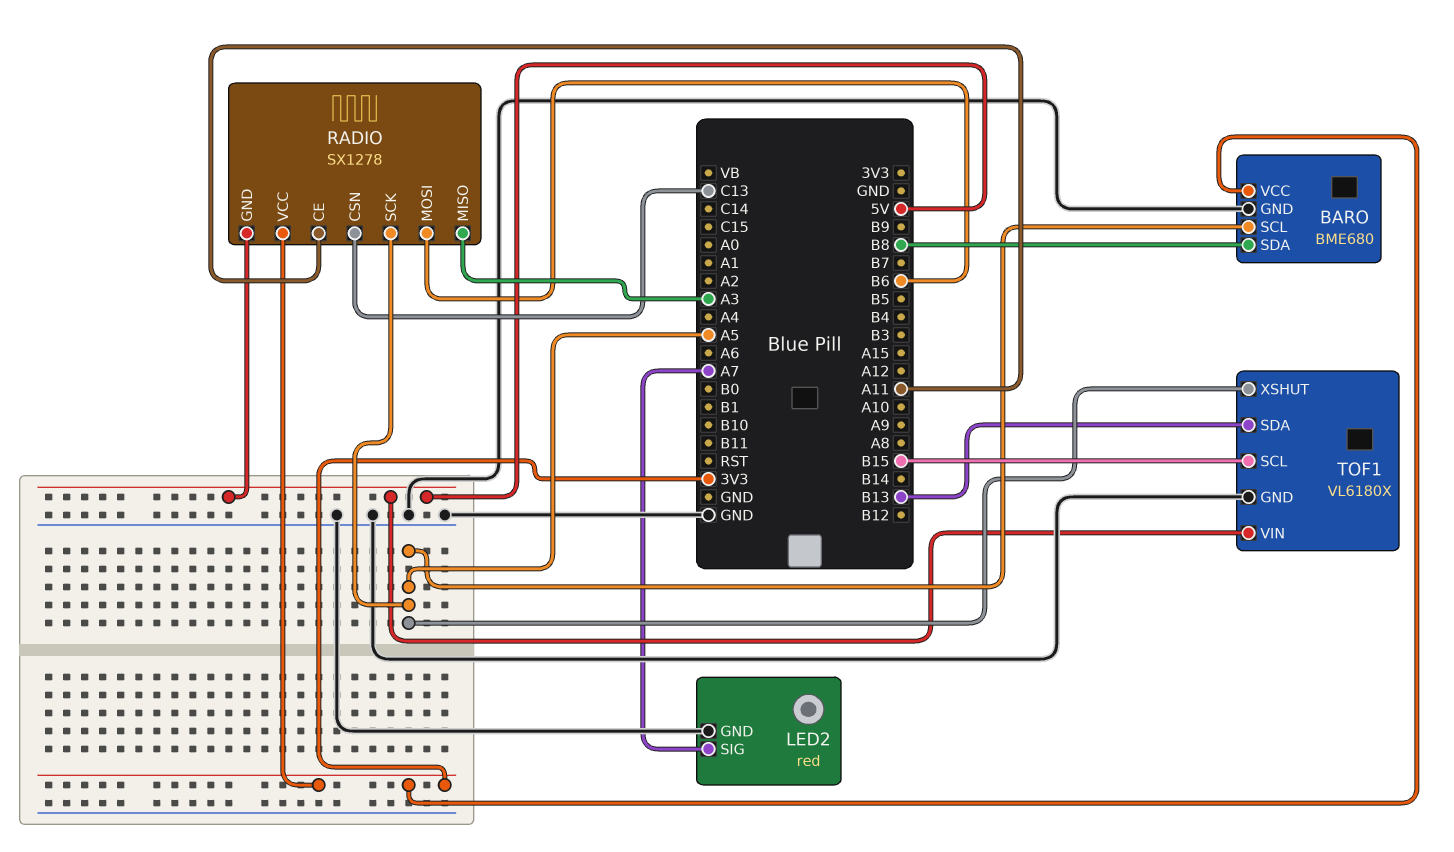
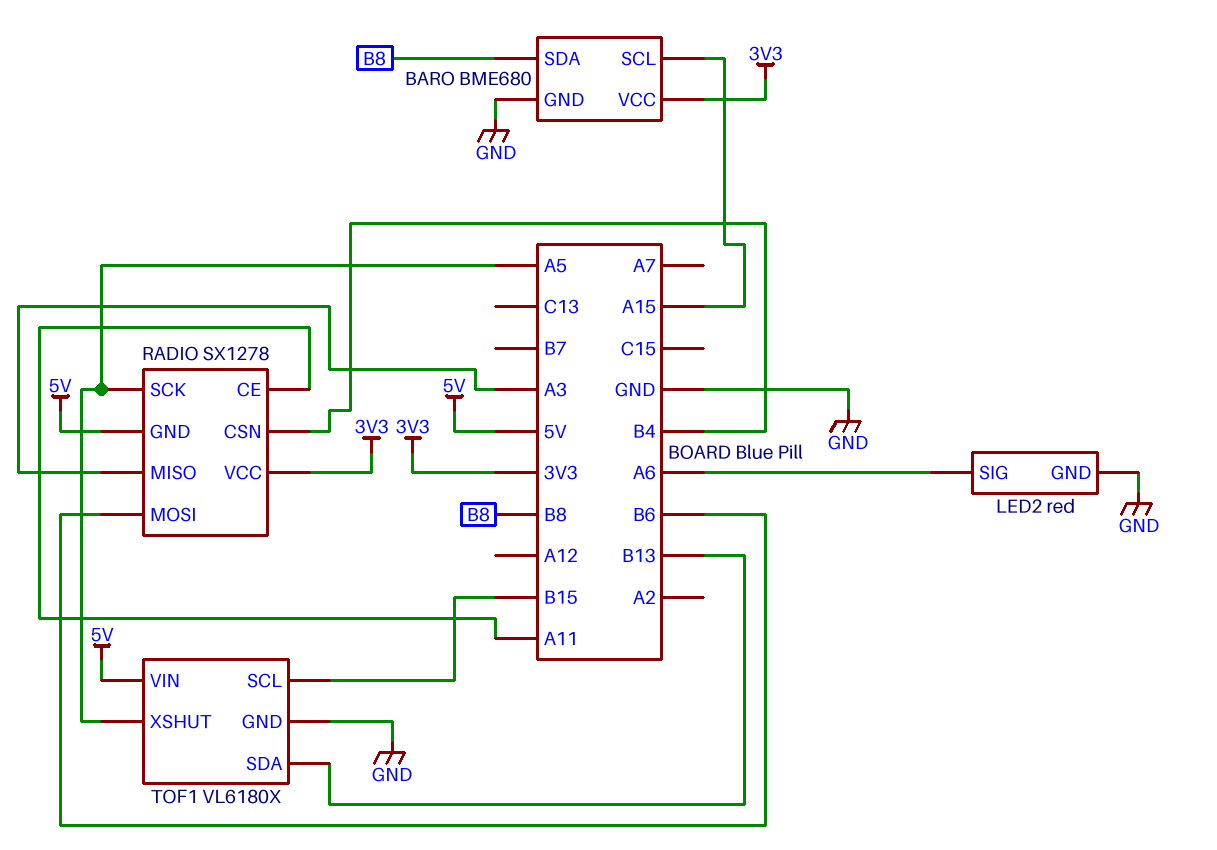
BARO pin SCL: A5 -> A15
LED2 pin SIG: A7 -> A6
RADIO pin CSN: C13 -> B4

